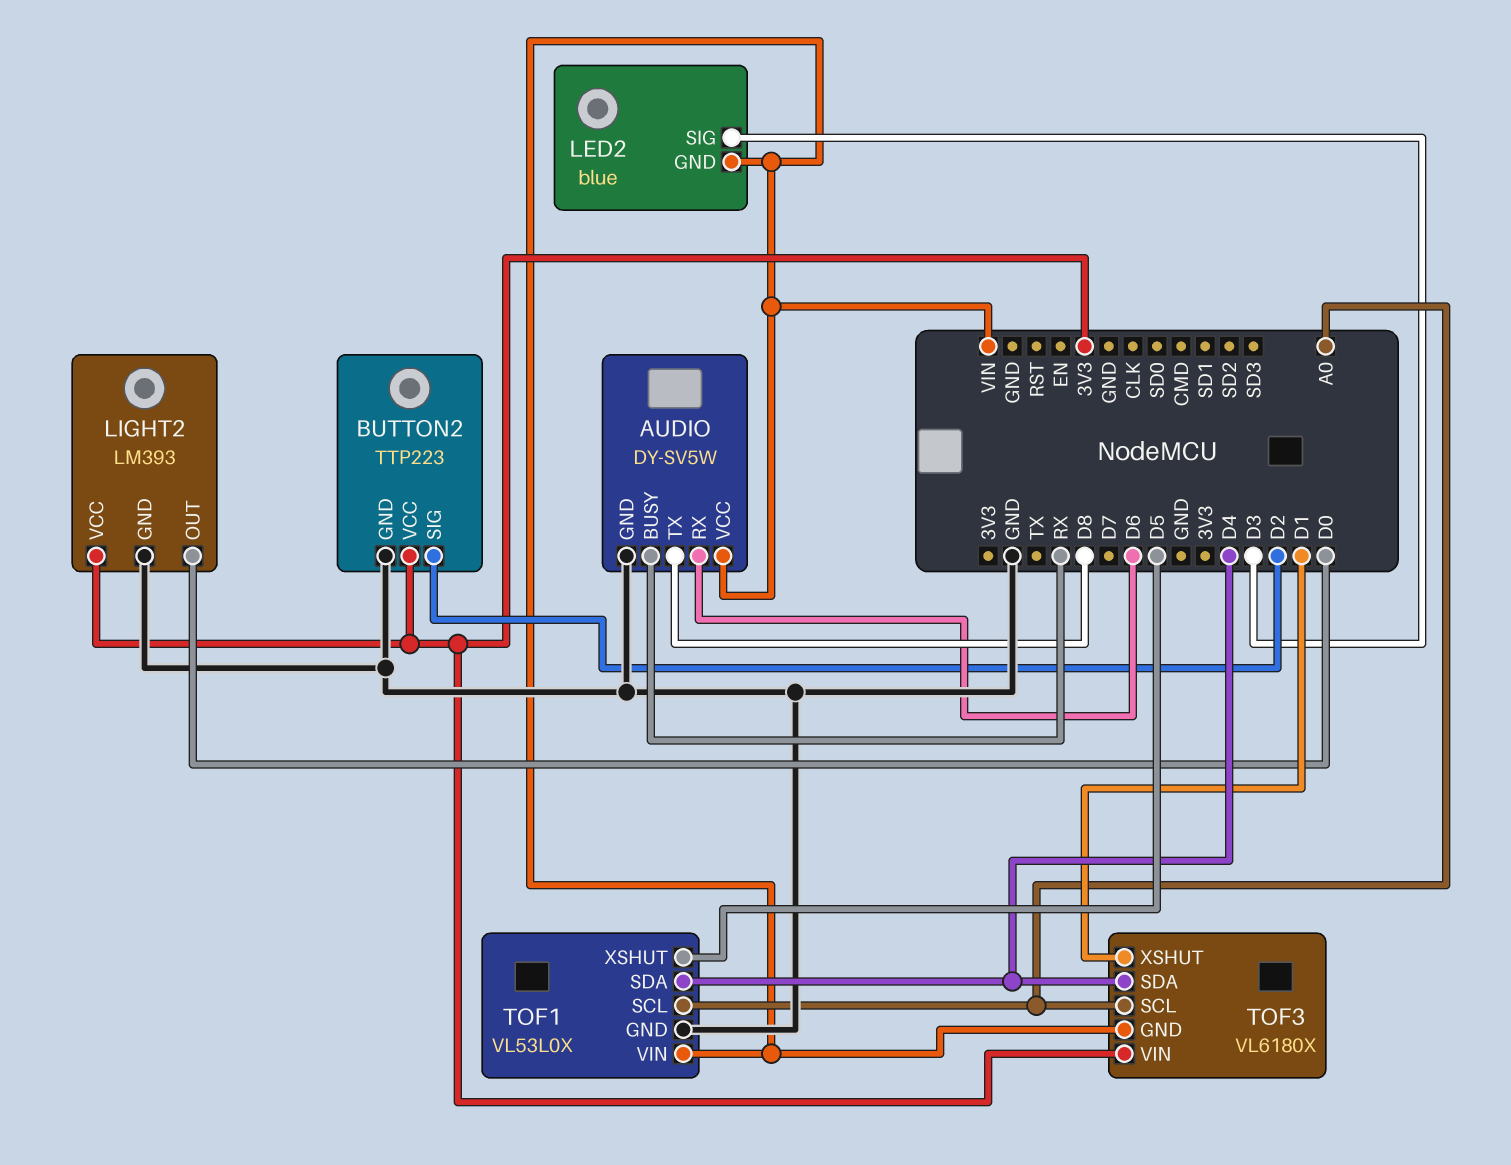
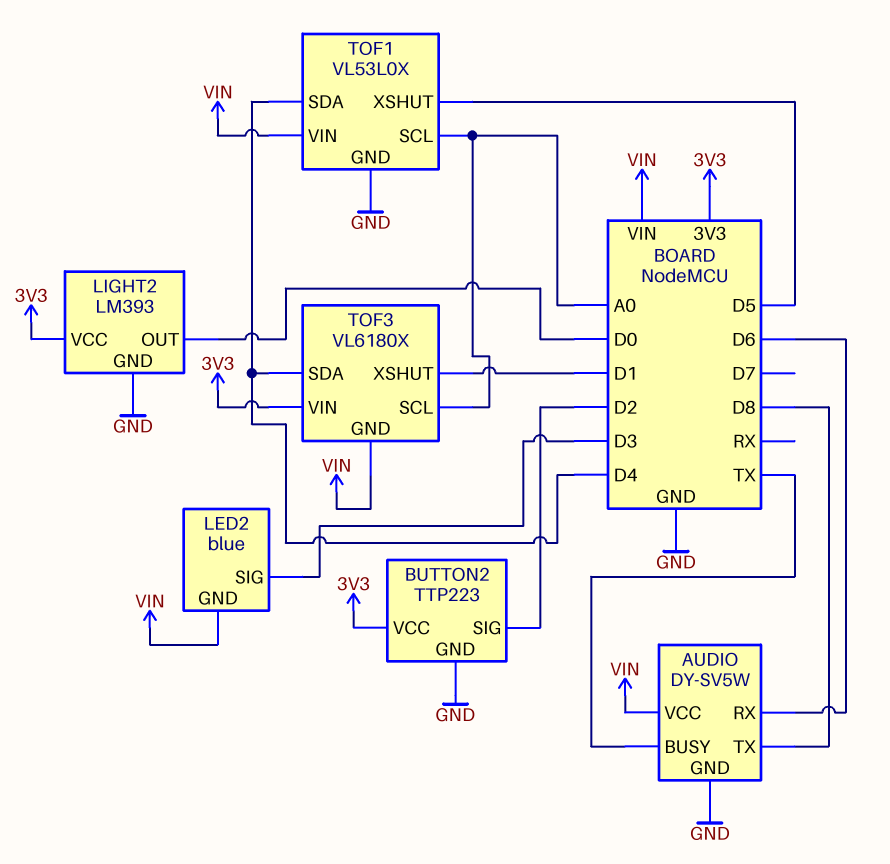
AUDIO pin BUSY: RX -> TX

